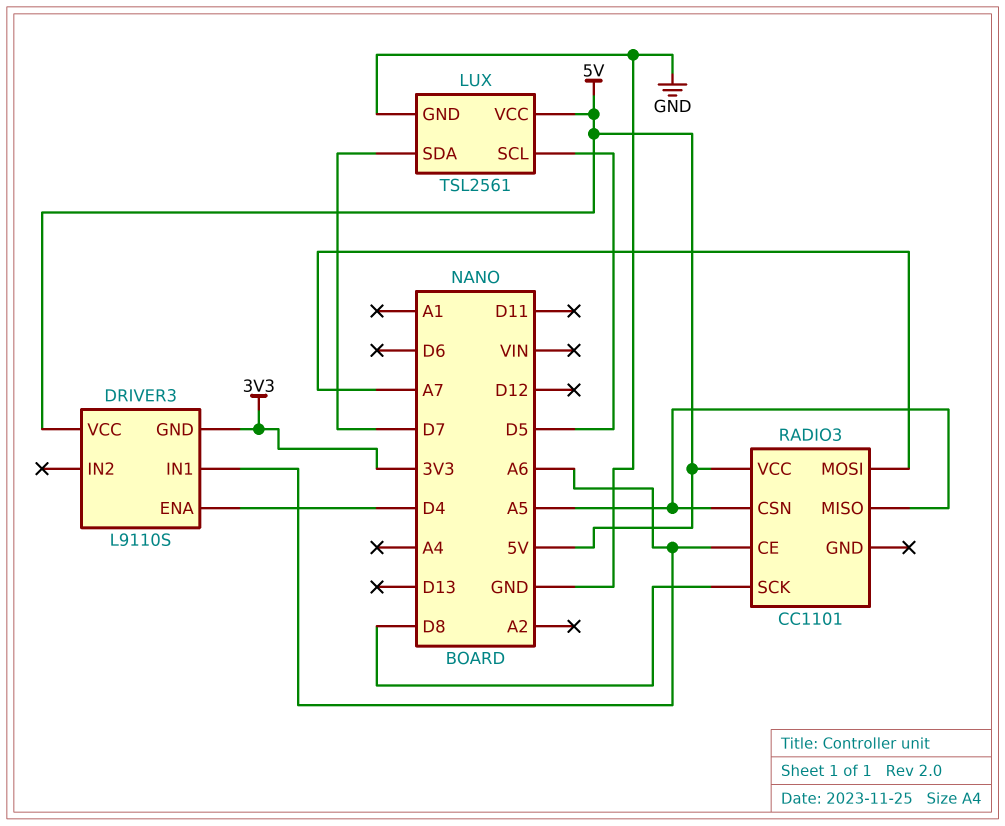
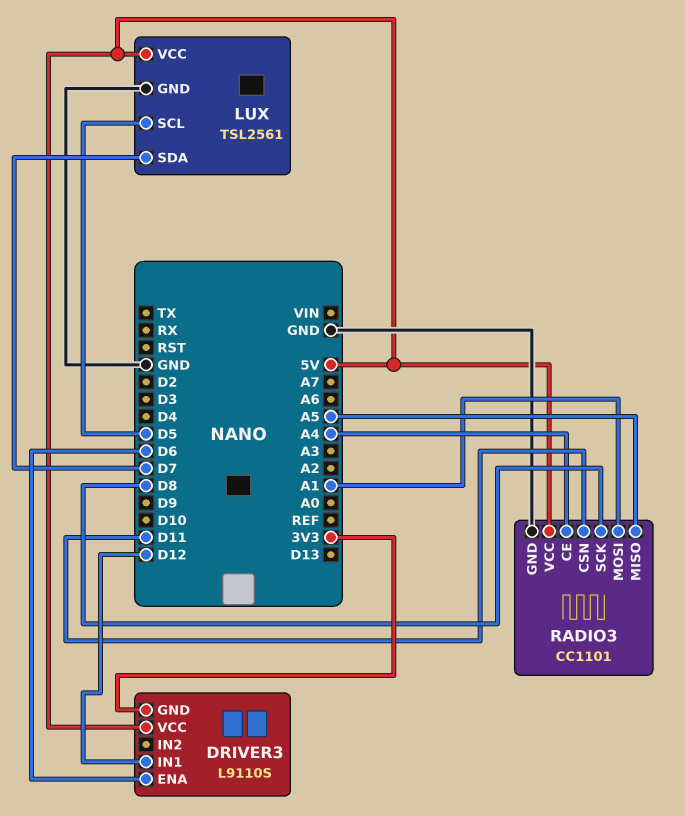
DRIVER3 pin ENA: D4 -> D6
DRIVER3 pin IN1: A6 -> D12
RADIO3 pin CE: A6 -> A4
RADIO3 pin CSN: A5 -> D11
RADIO3 pin GND: none -> GND
RADIO3 pin MOSI: A7 -> A1

